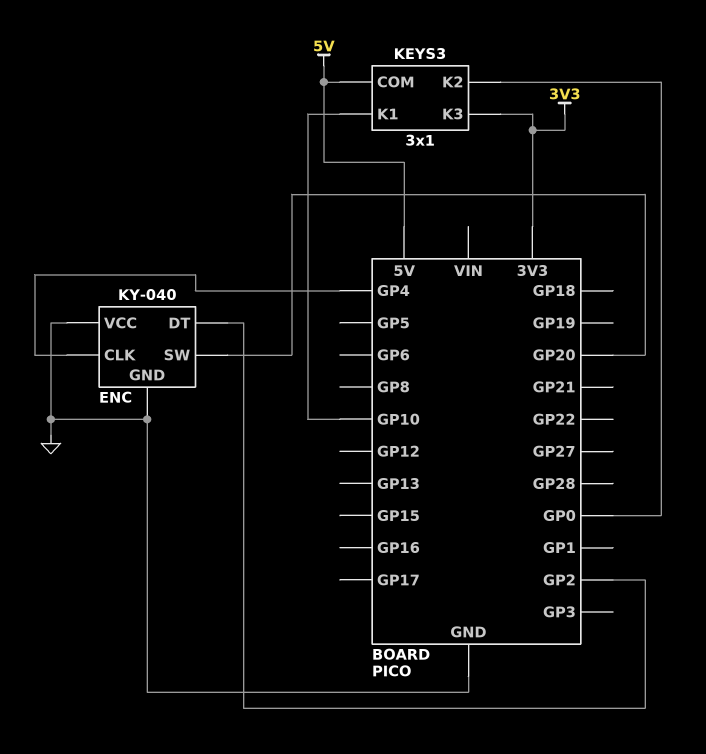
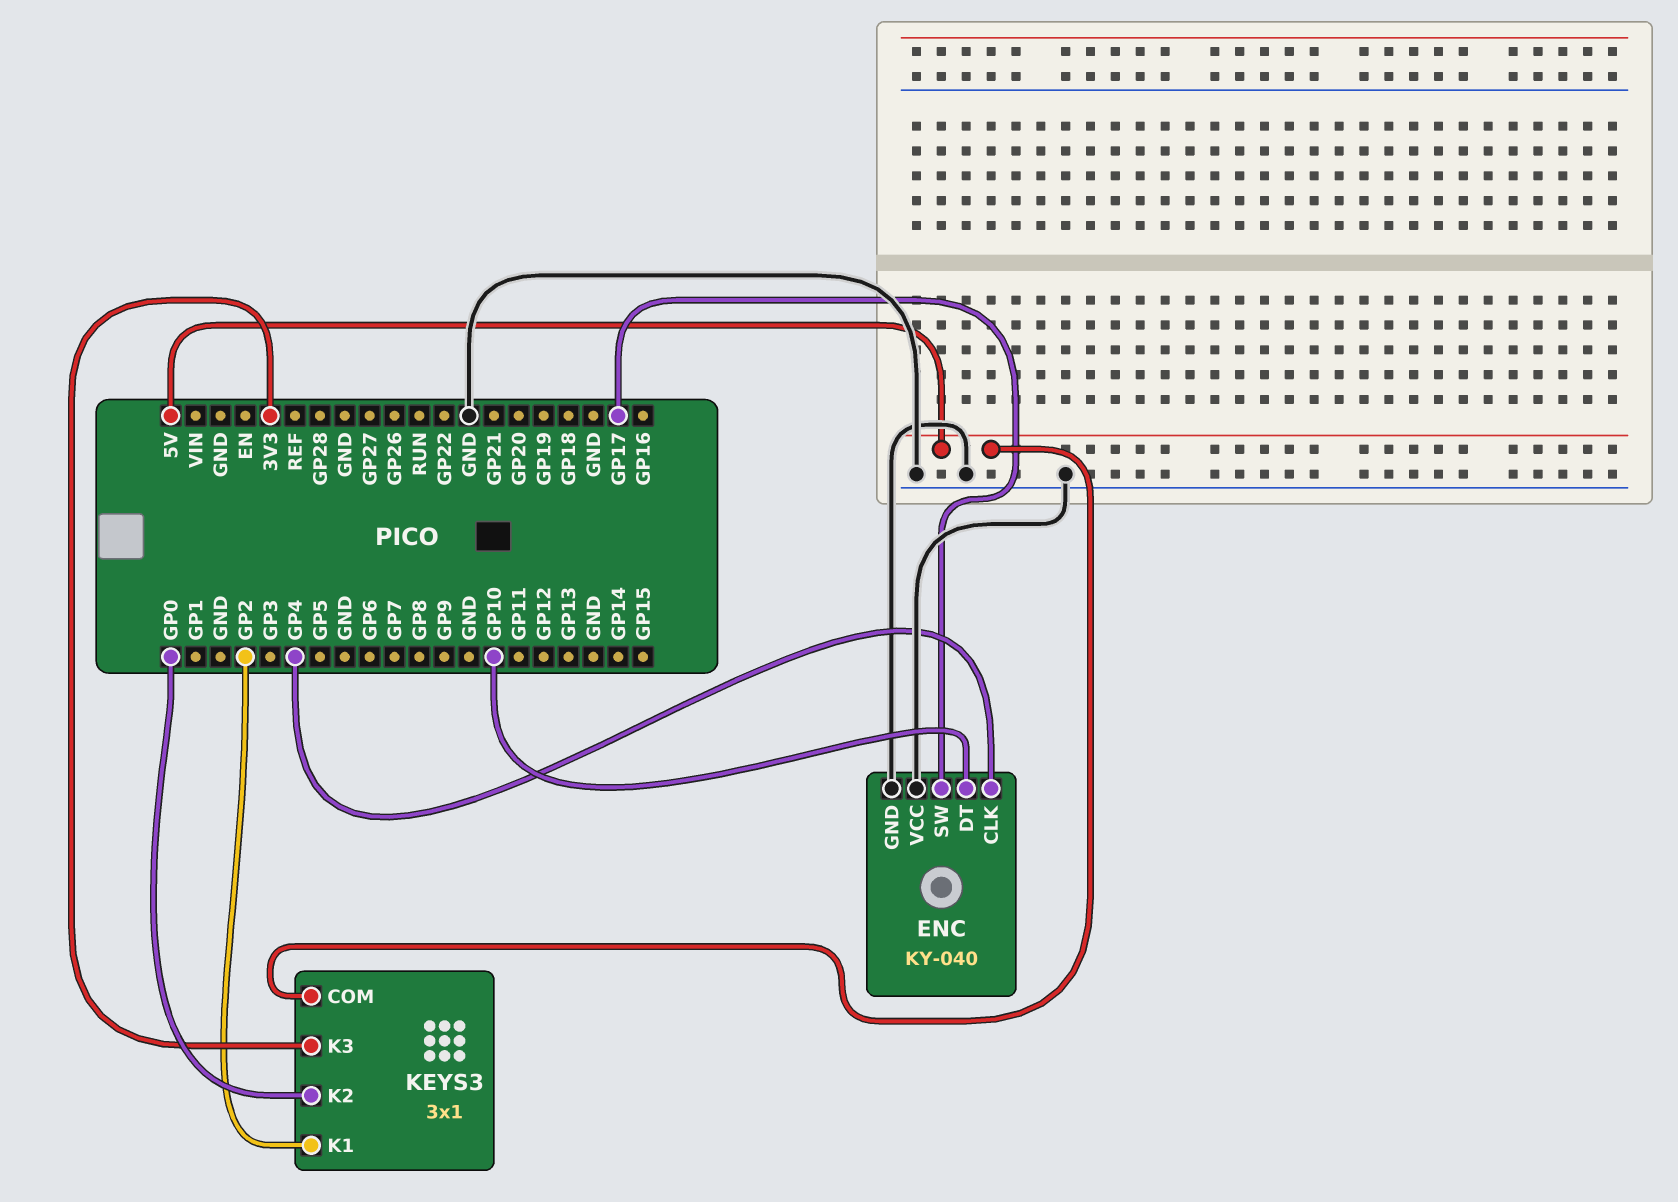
ENC pin DT: GP2 -> GP10
ENC pin SW: GP20 -> GP17
KEYS3 pin K1: GP10 -> GP2

